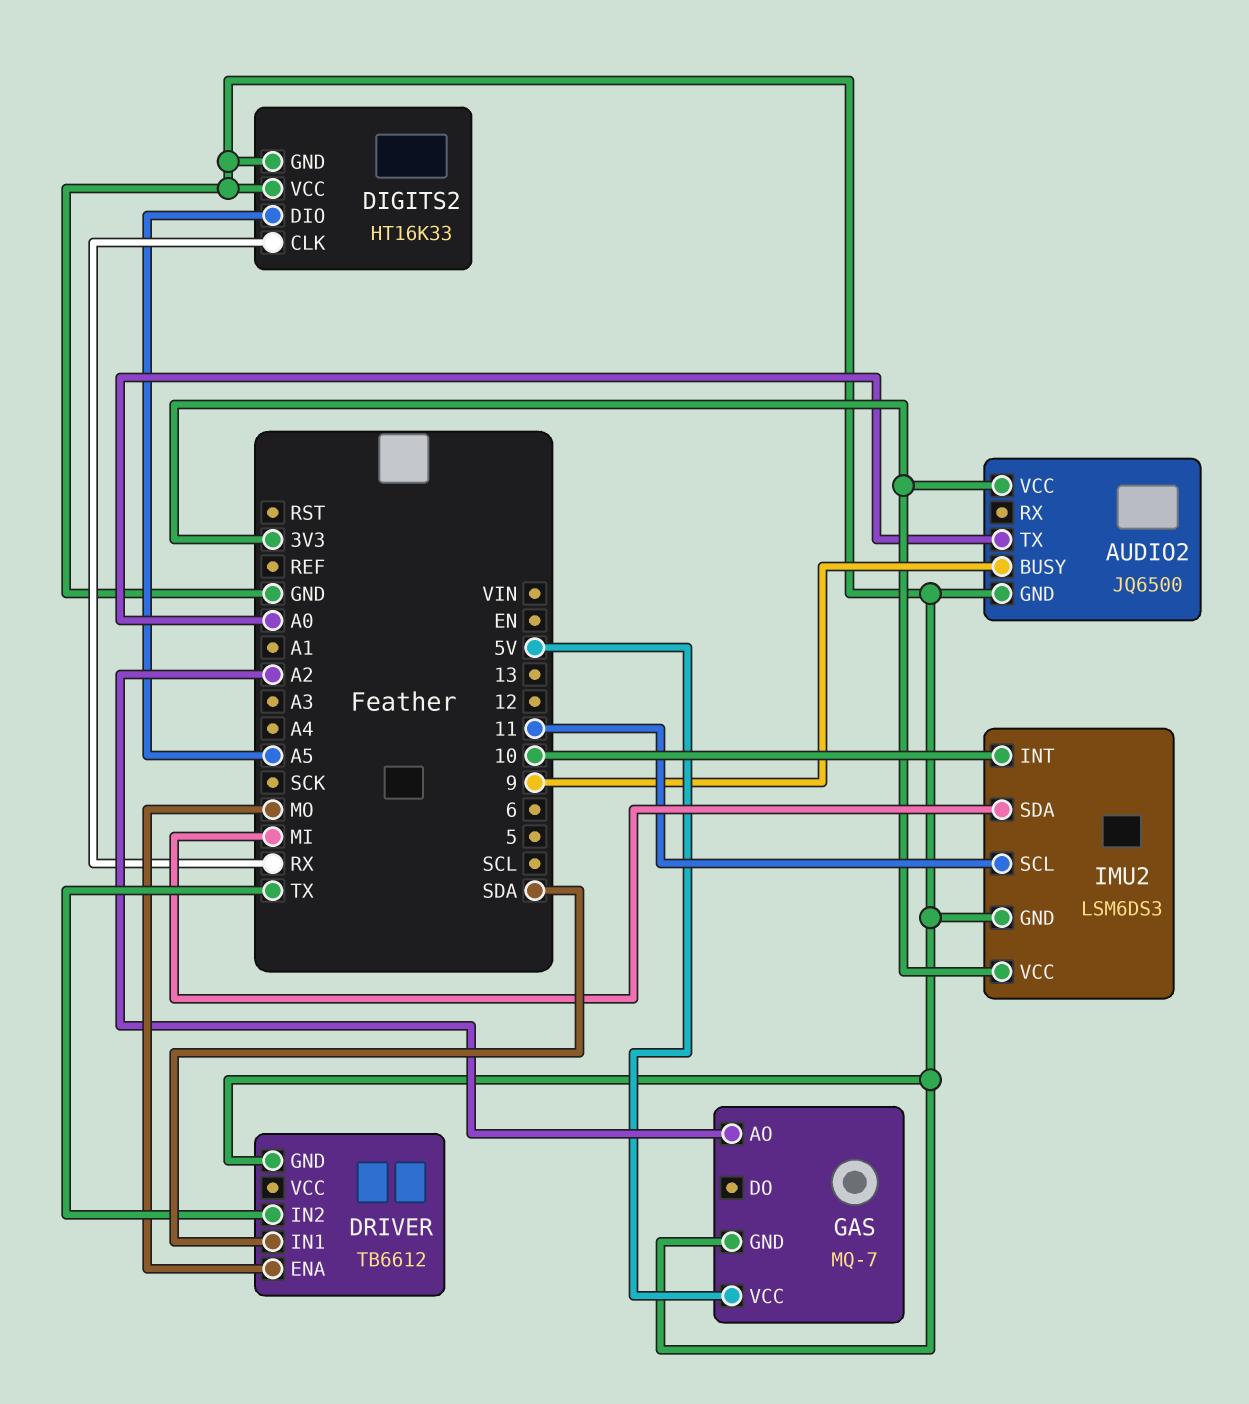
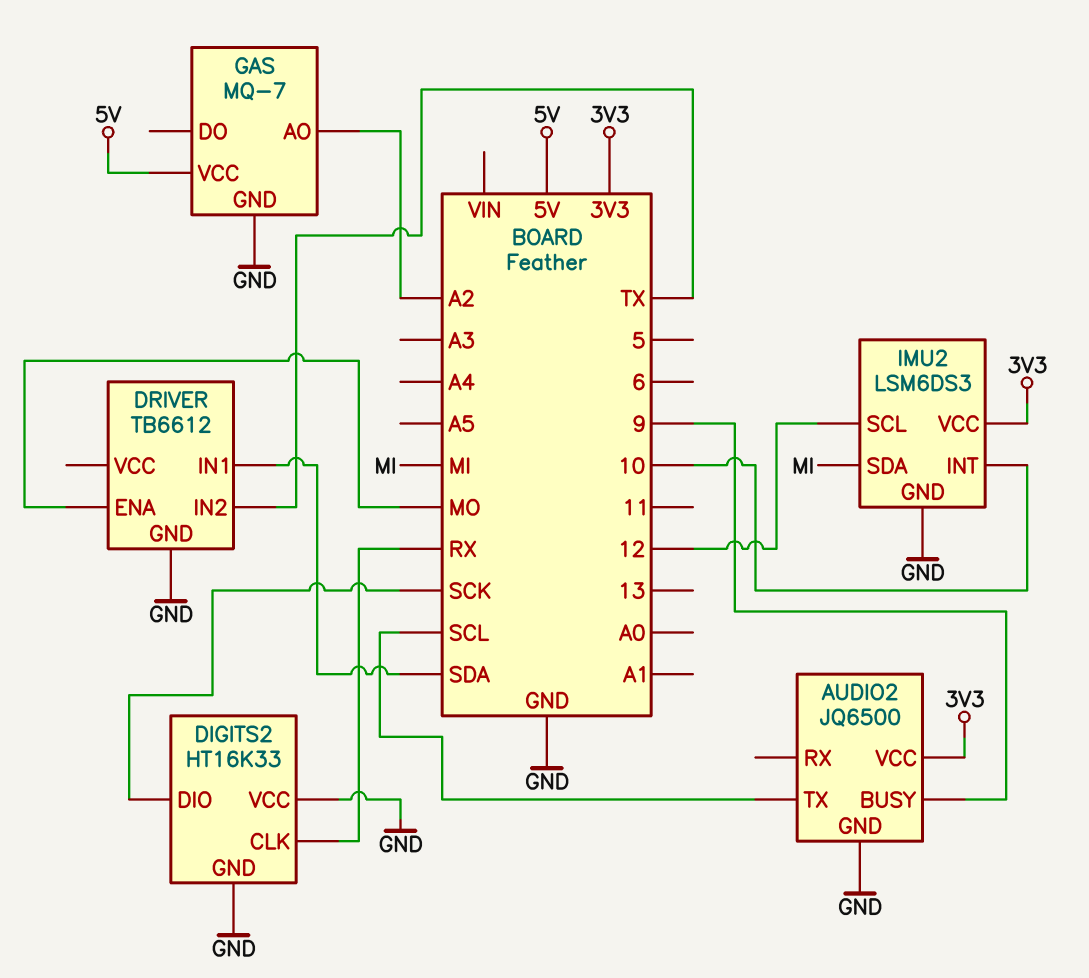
AUDIO2 pin TX: A0 -> SCL
DIGITS2 pin DIO: A5 -> SCK
IMU2 pin SCL: 11 -> 12

